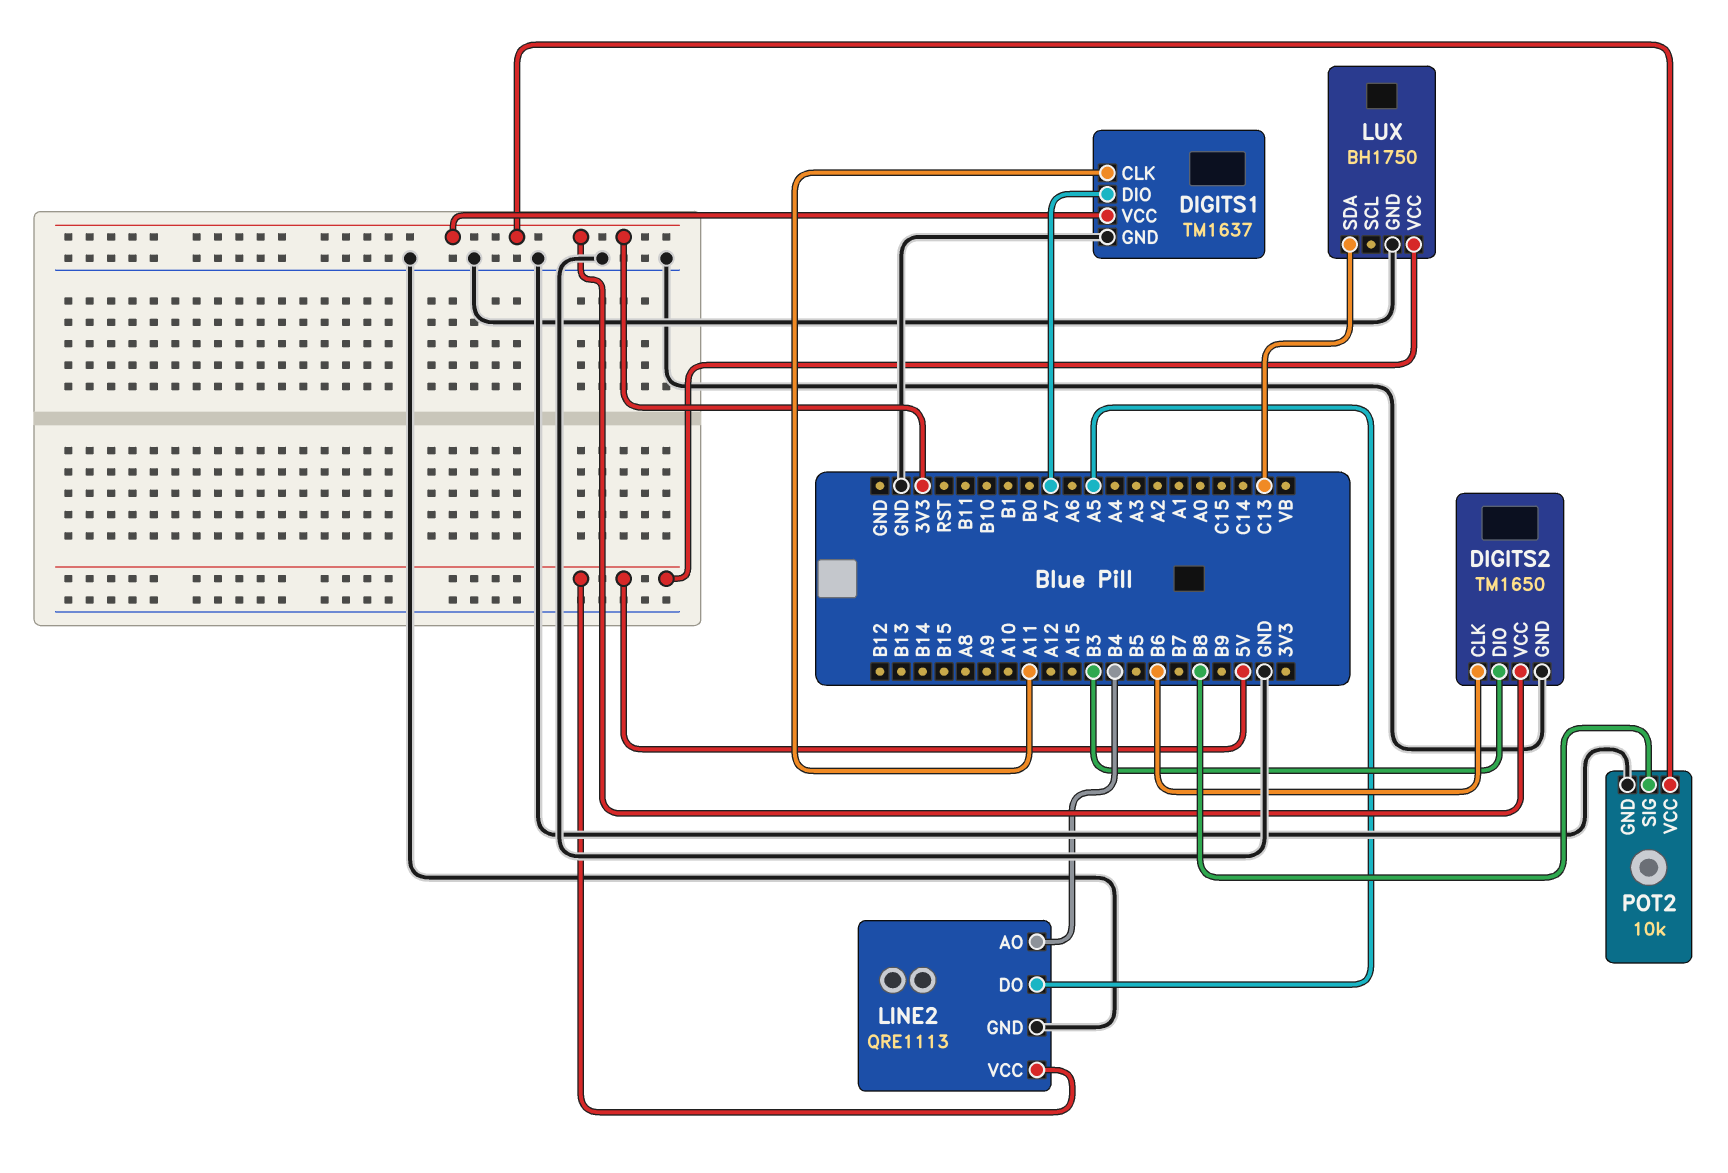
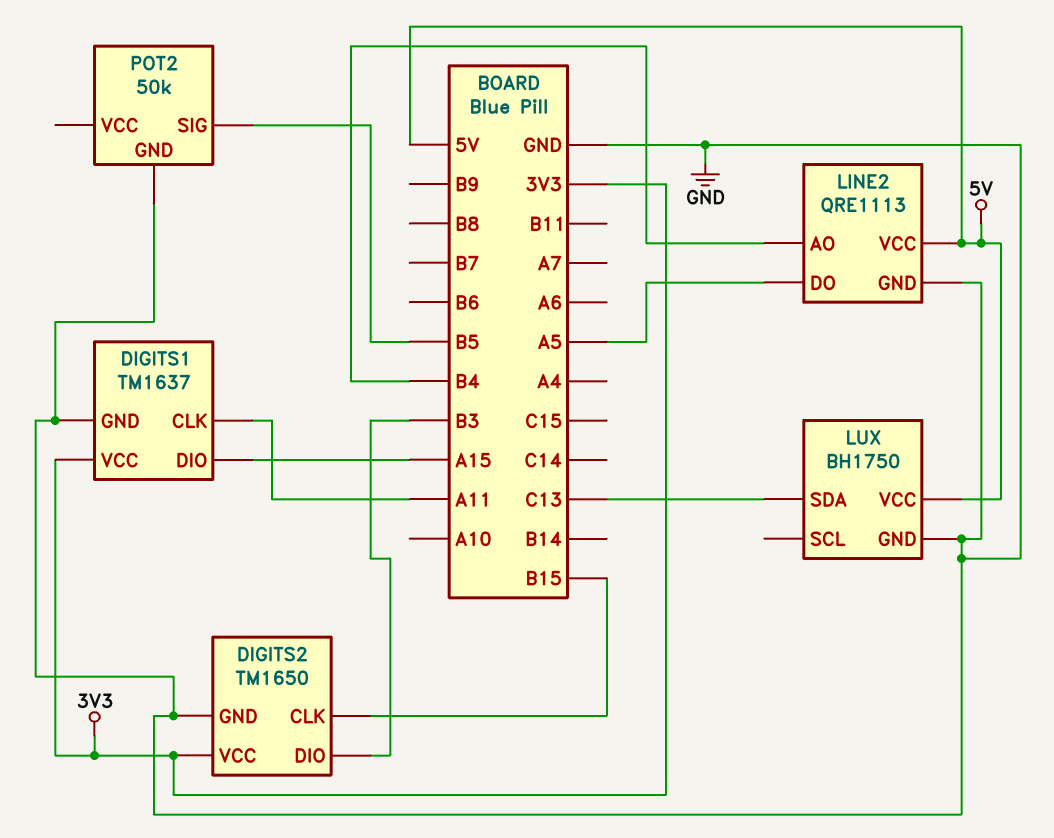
DIGITS1 pin DIO: A7 -> A15
DIGITS2 pin CLK: B6 -> B15
POT2: 10k -> 50k
POT2 pin SIG: B8 -> B5
POT2 pin VCC: 3V3 -> none

